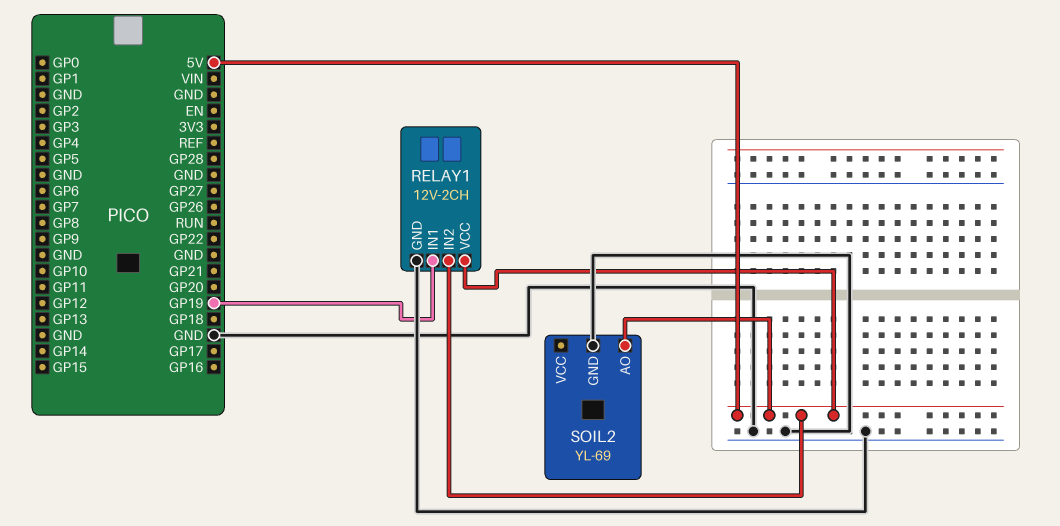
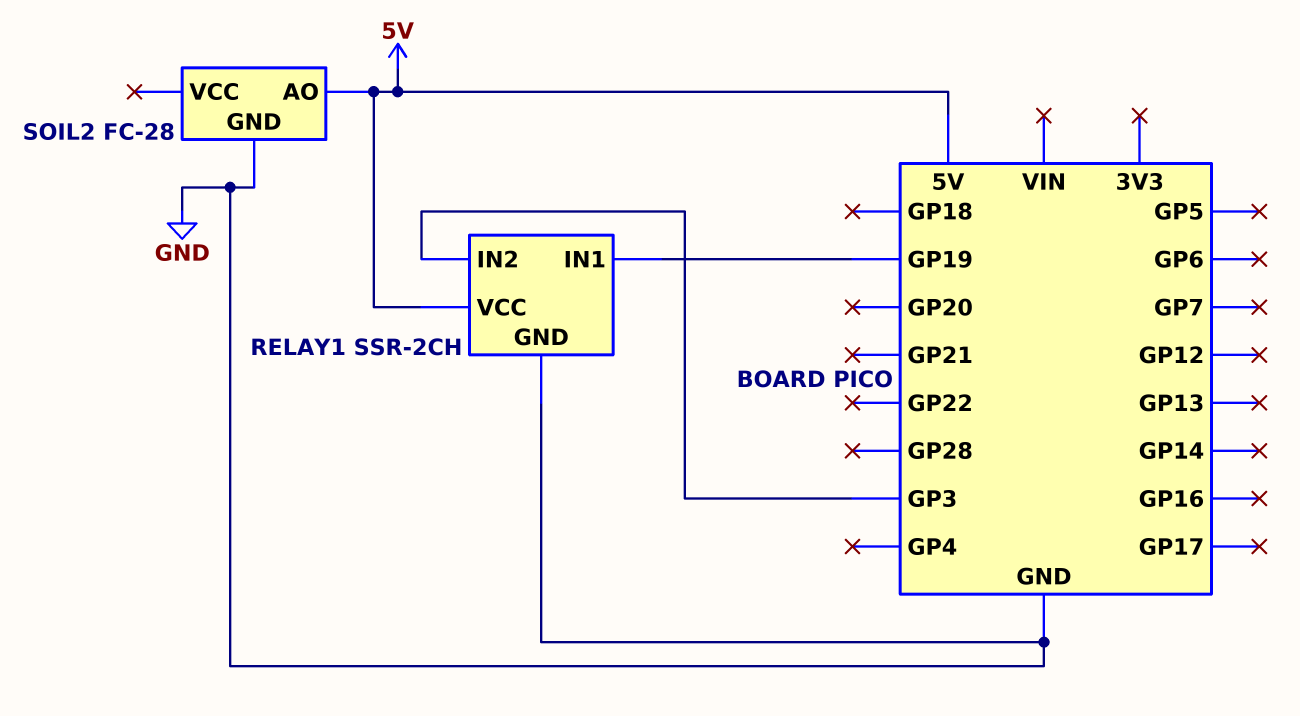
RELAY1: 12V-2CH -> SSR-2CH
RELAY1 pin IN2: 5V -> GP3
SOIL2: YL-69 -> FC-28

